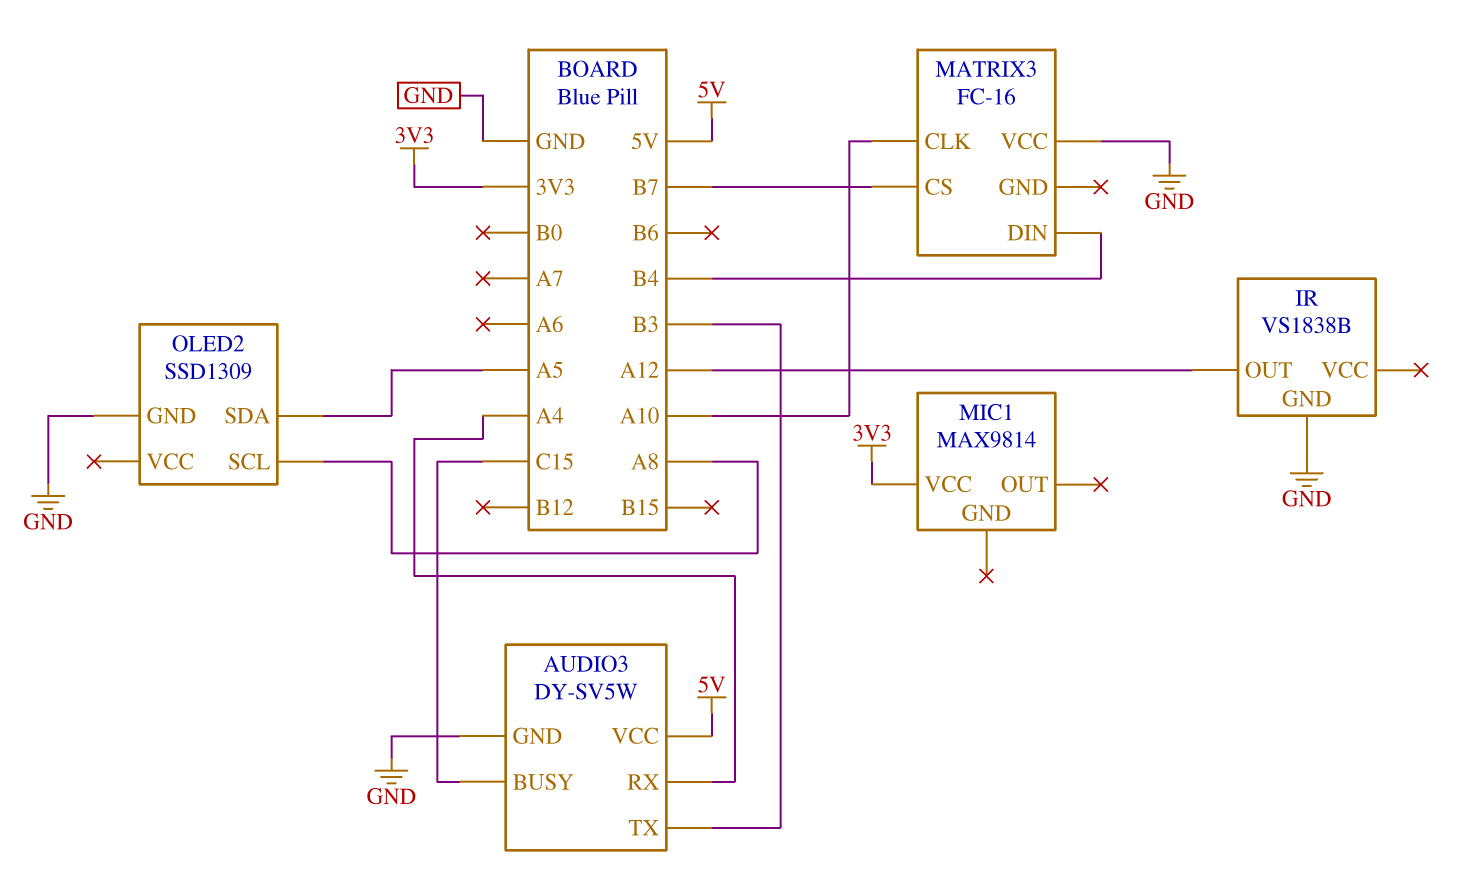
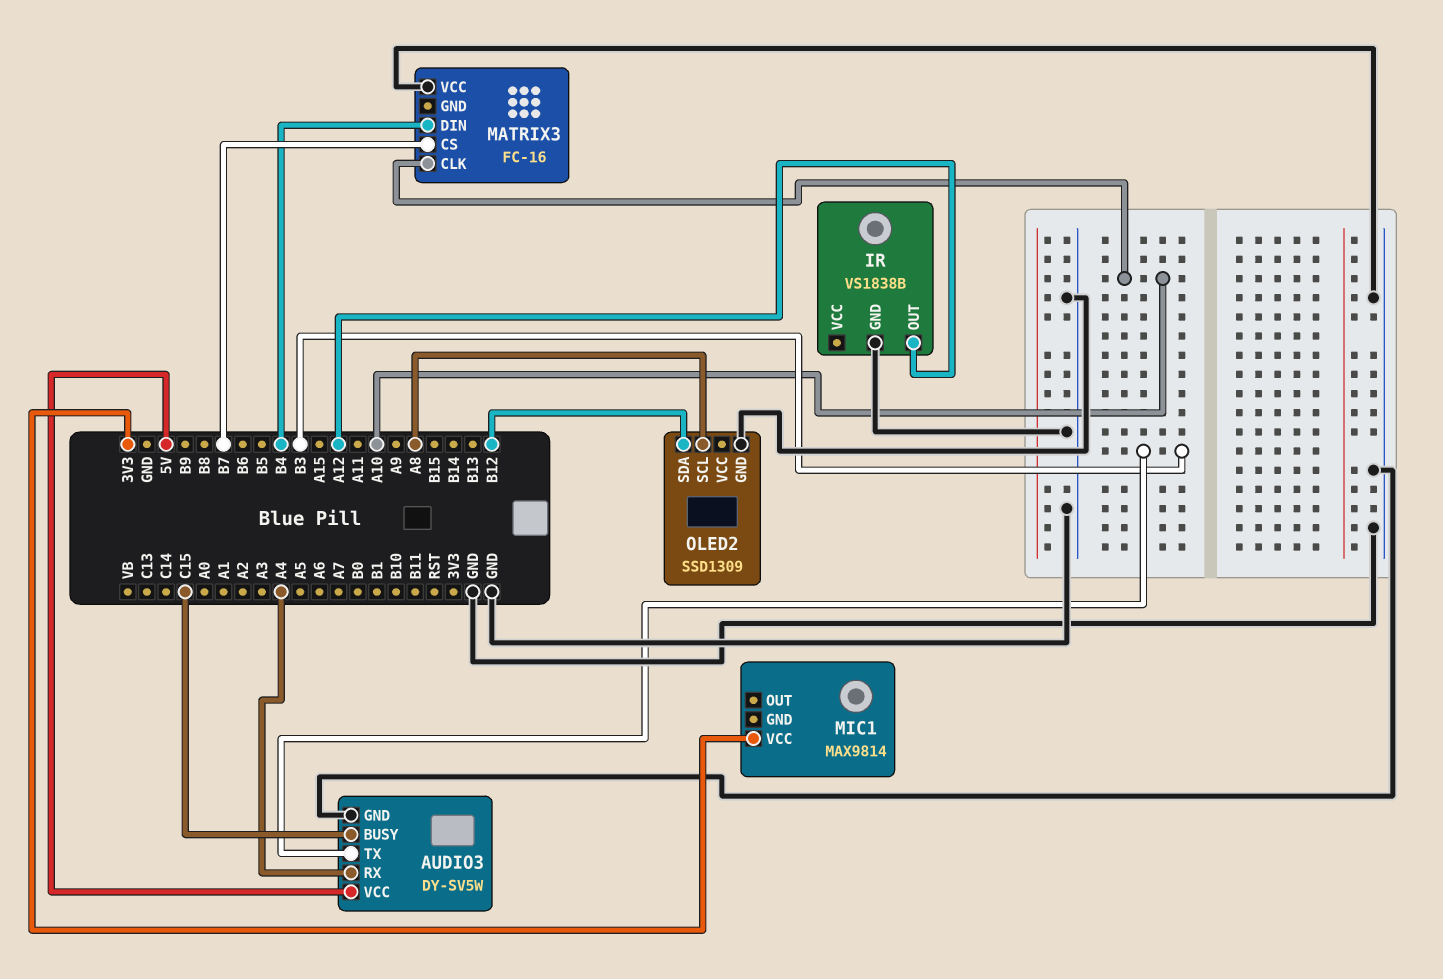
OLED2 pin SDA: A5 -> B12

